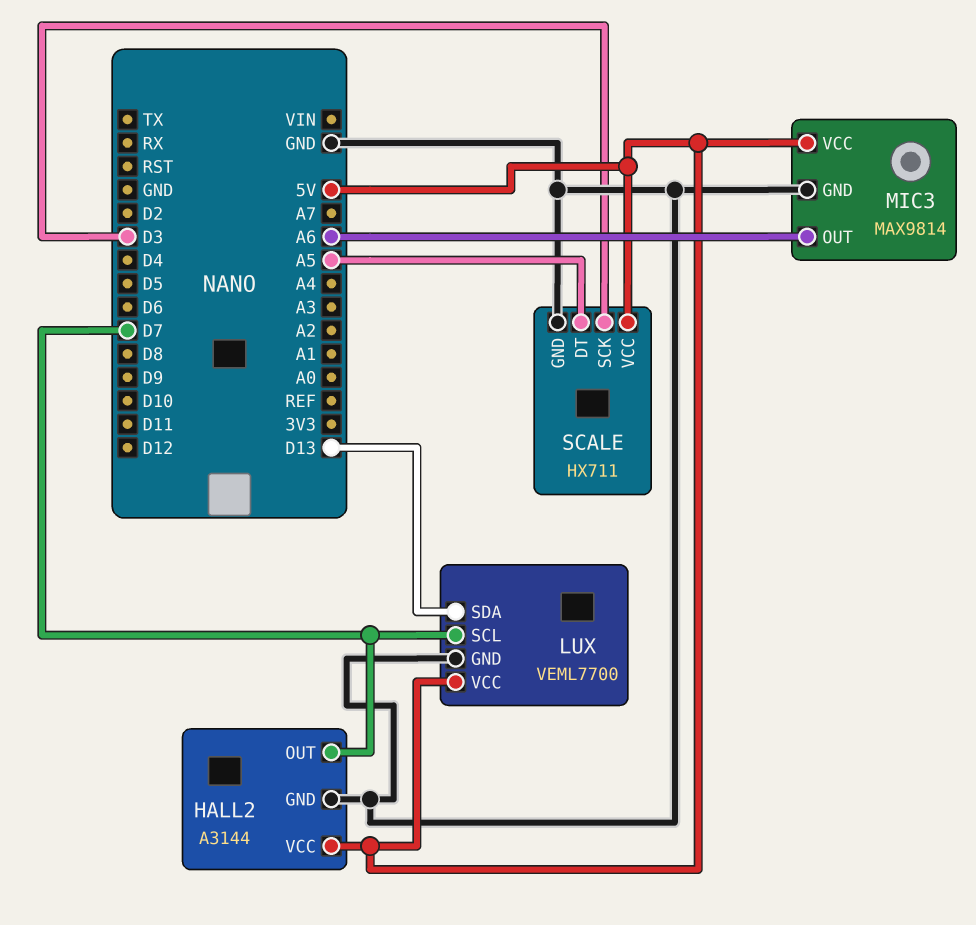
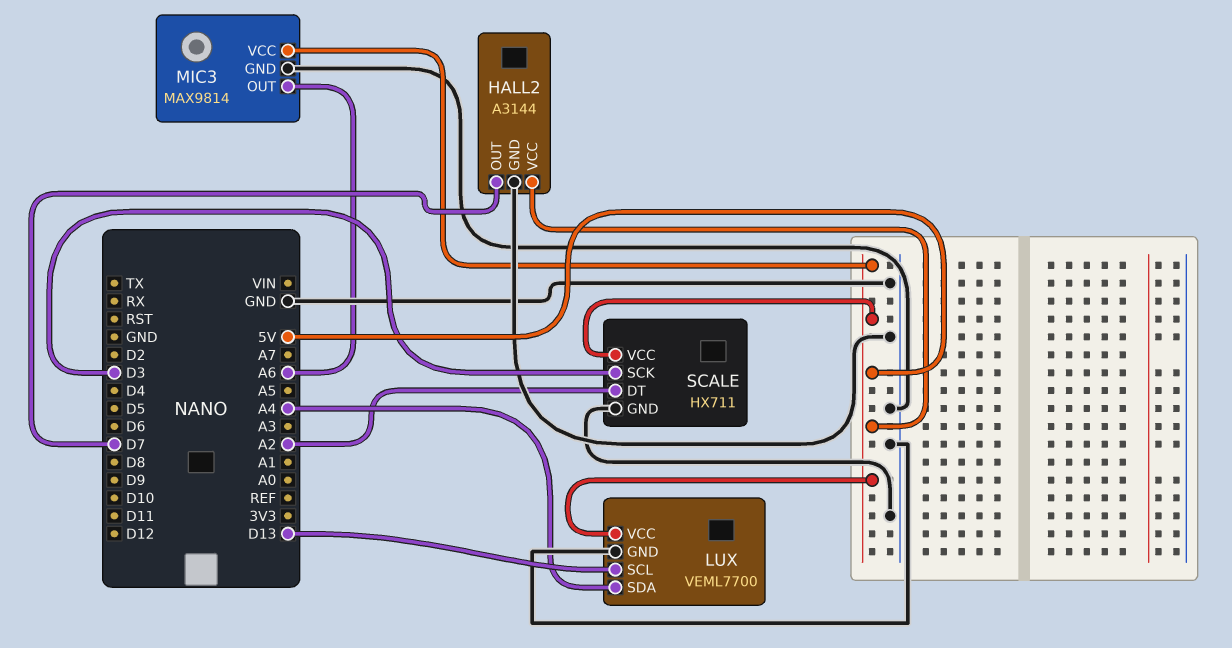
LUX pin SCL: D7 -> D13
LUX pin SDA: D13 -> A4
SCALE pin DT: A5 -> A2

